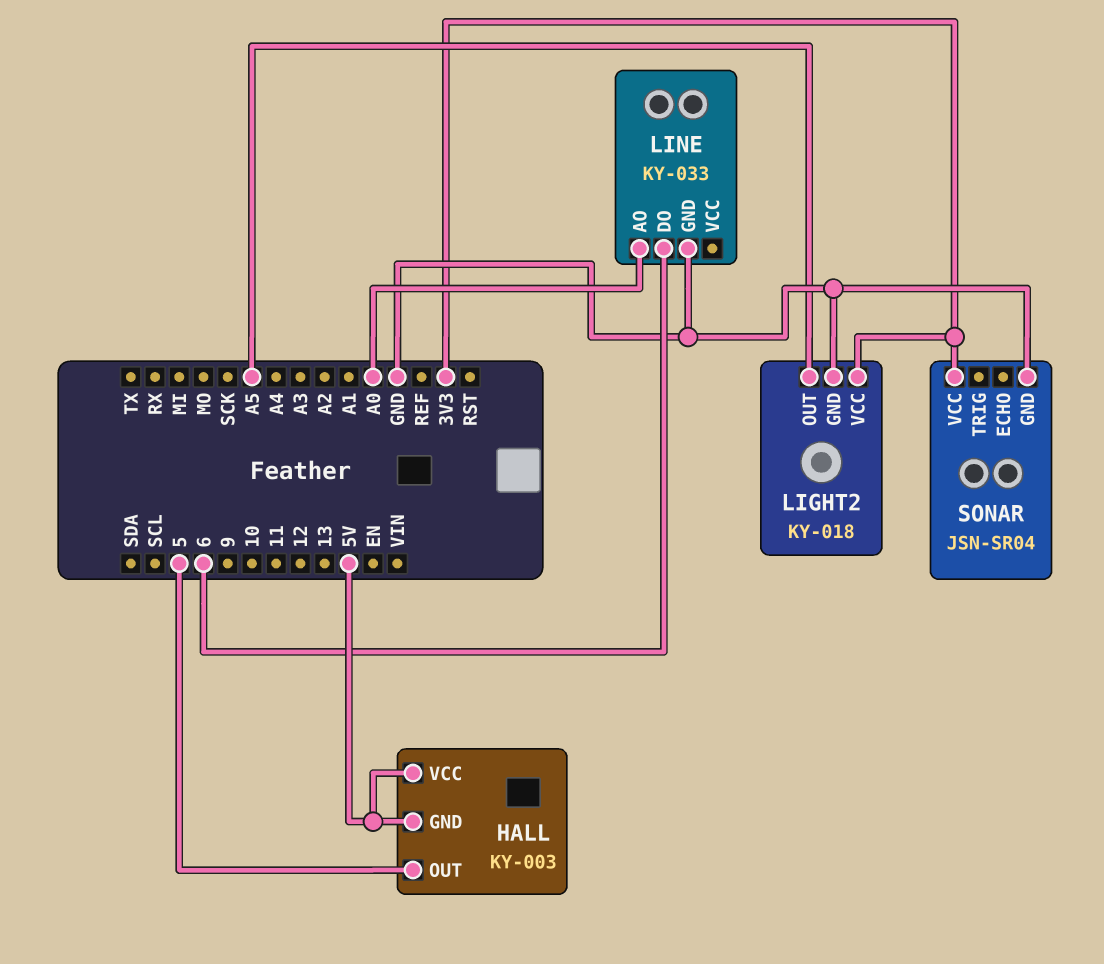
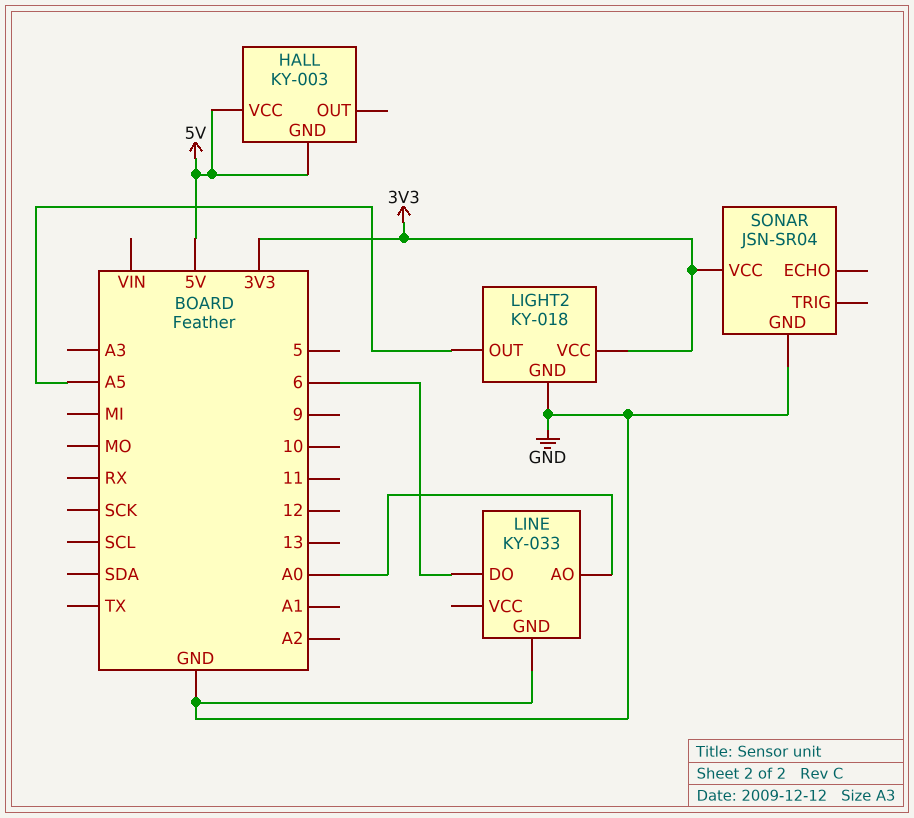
HALL pin OUT: 5 -> none

